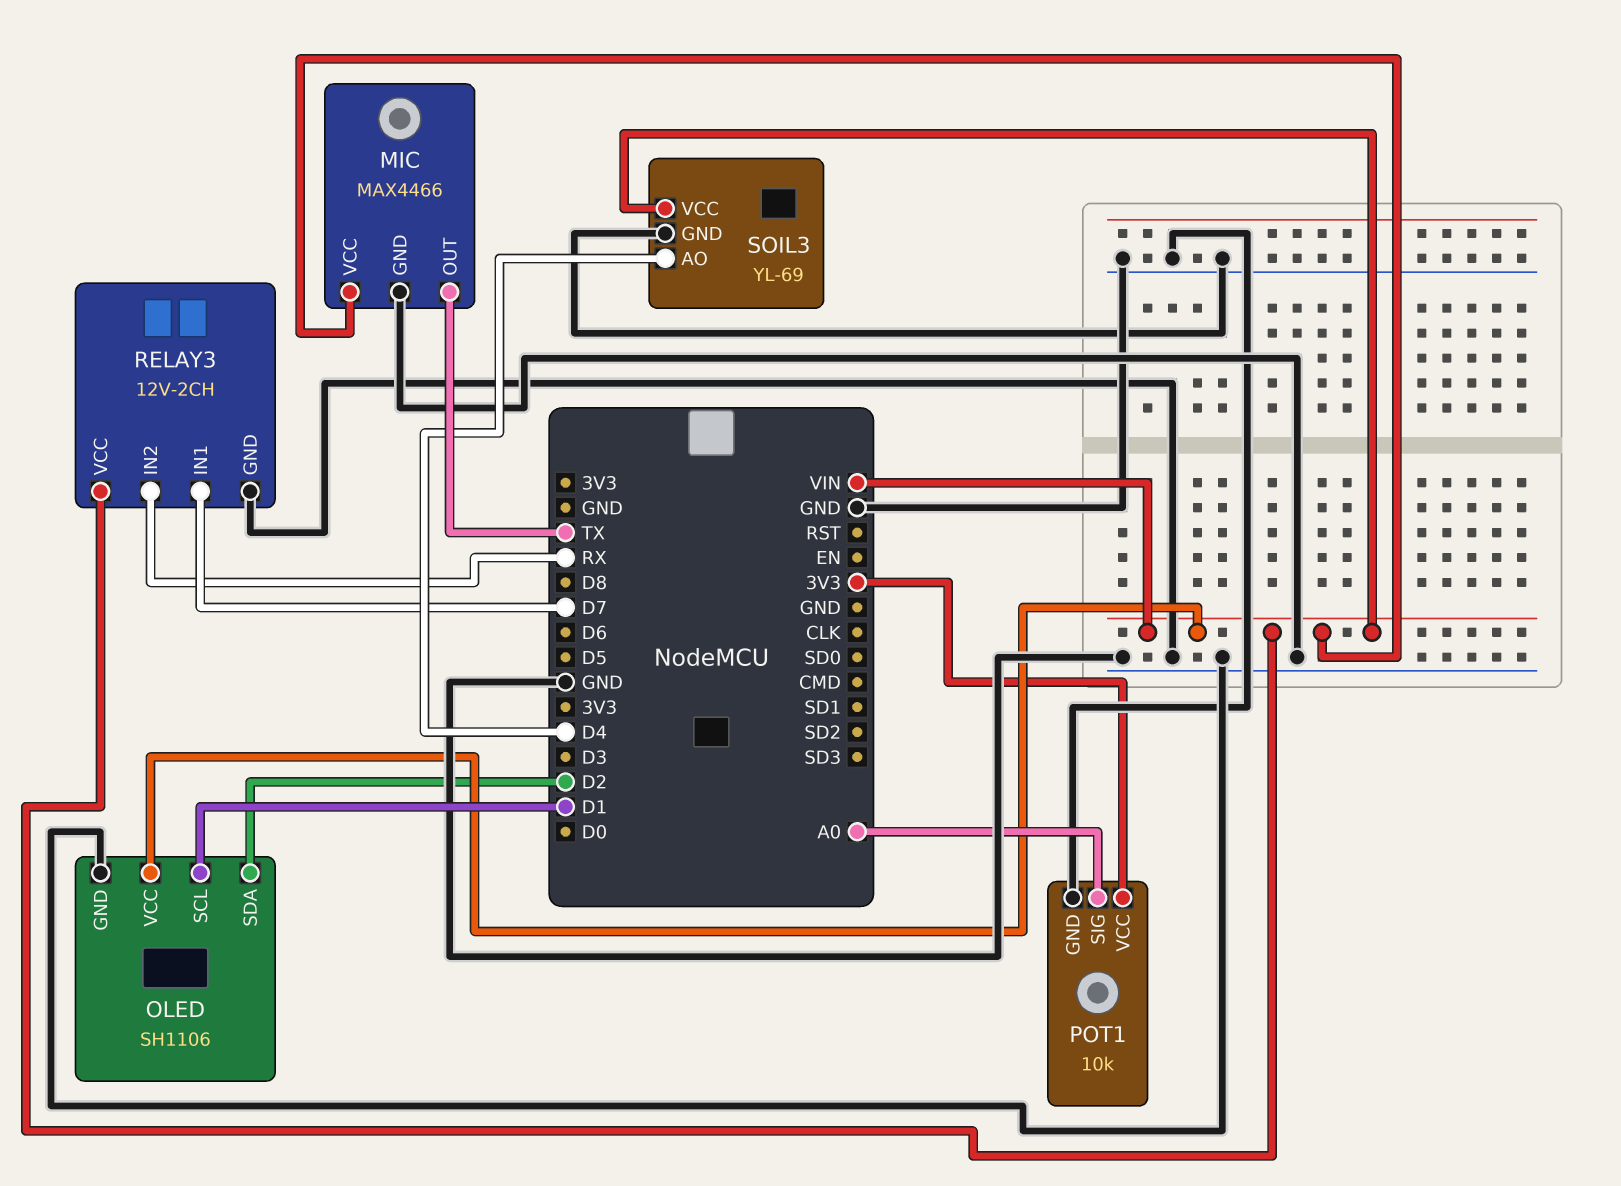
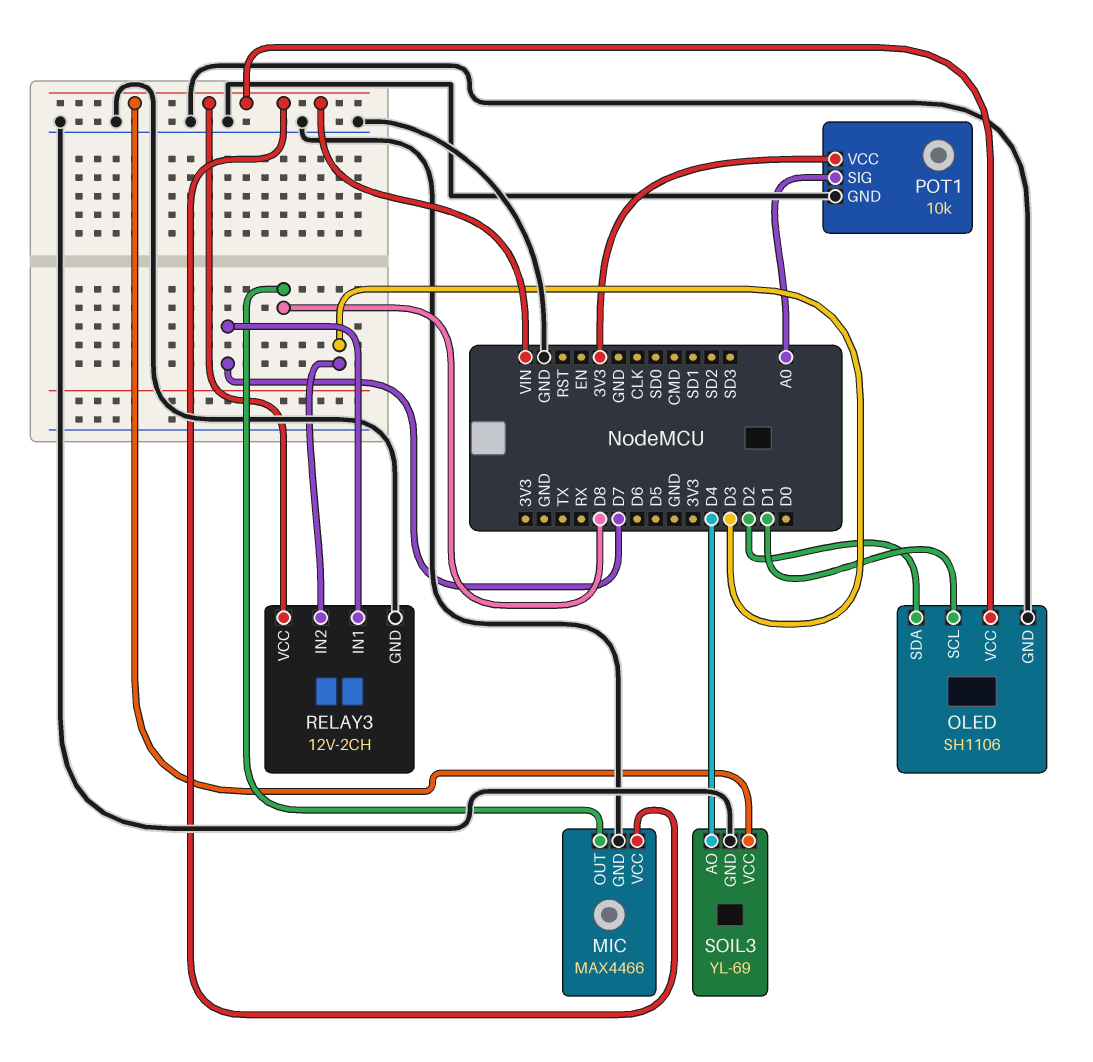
MIC pin OUT: TX -> D8
RELAY3 pin IN2: RX -> D3

